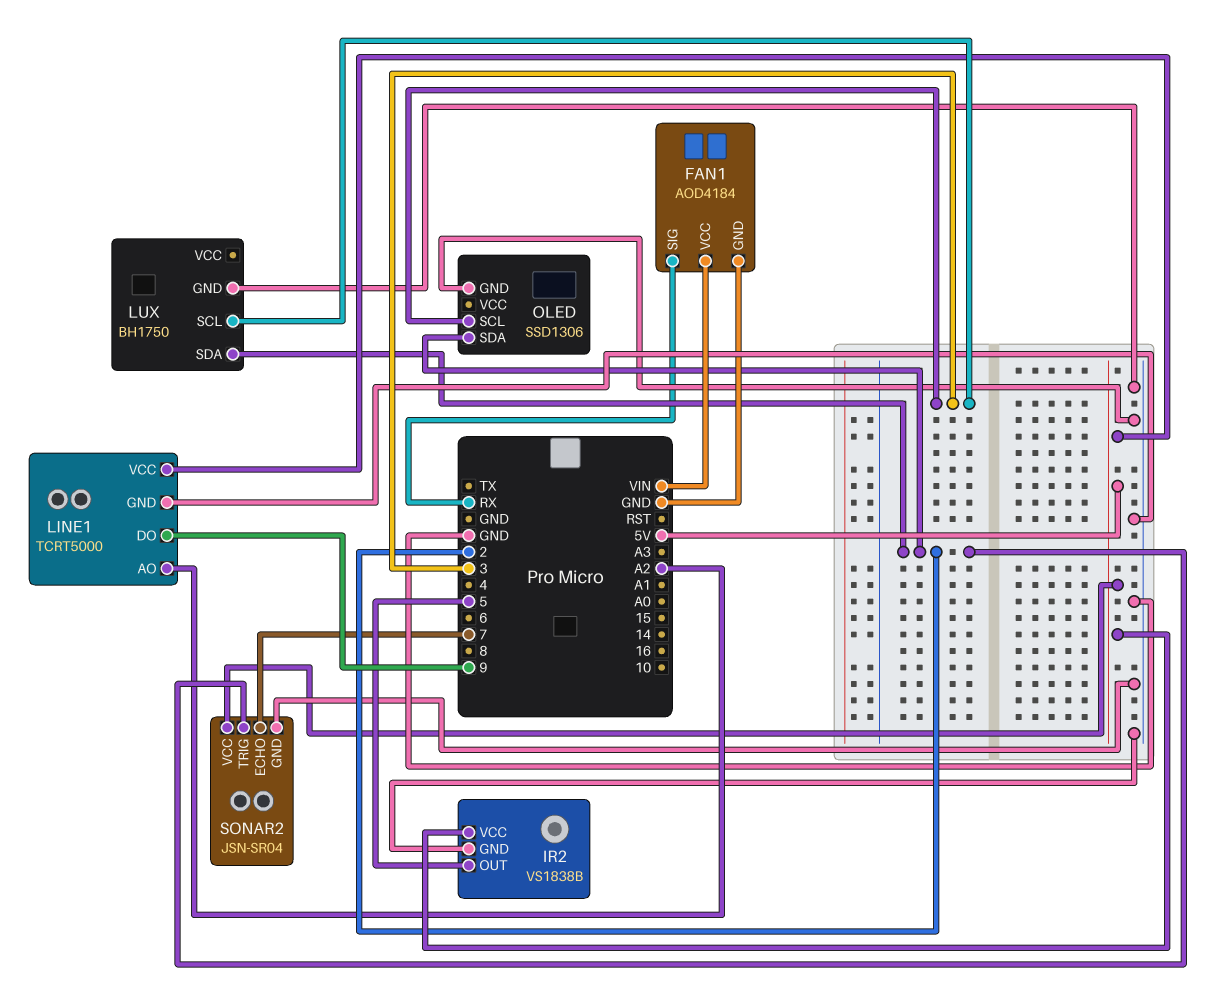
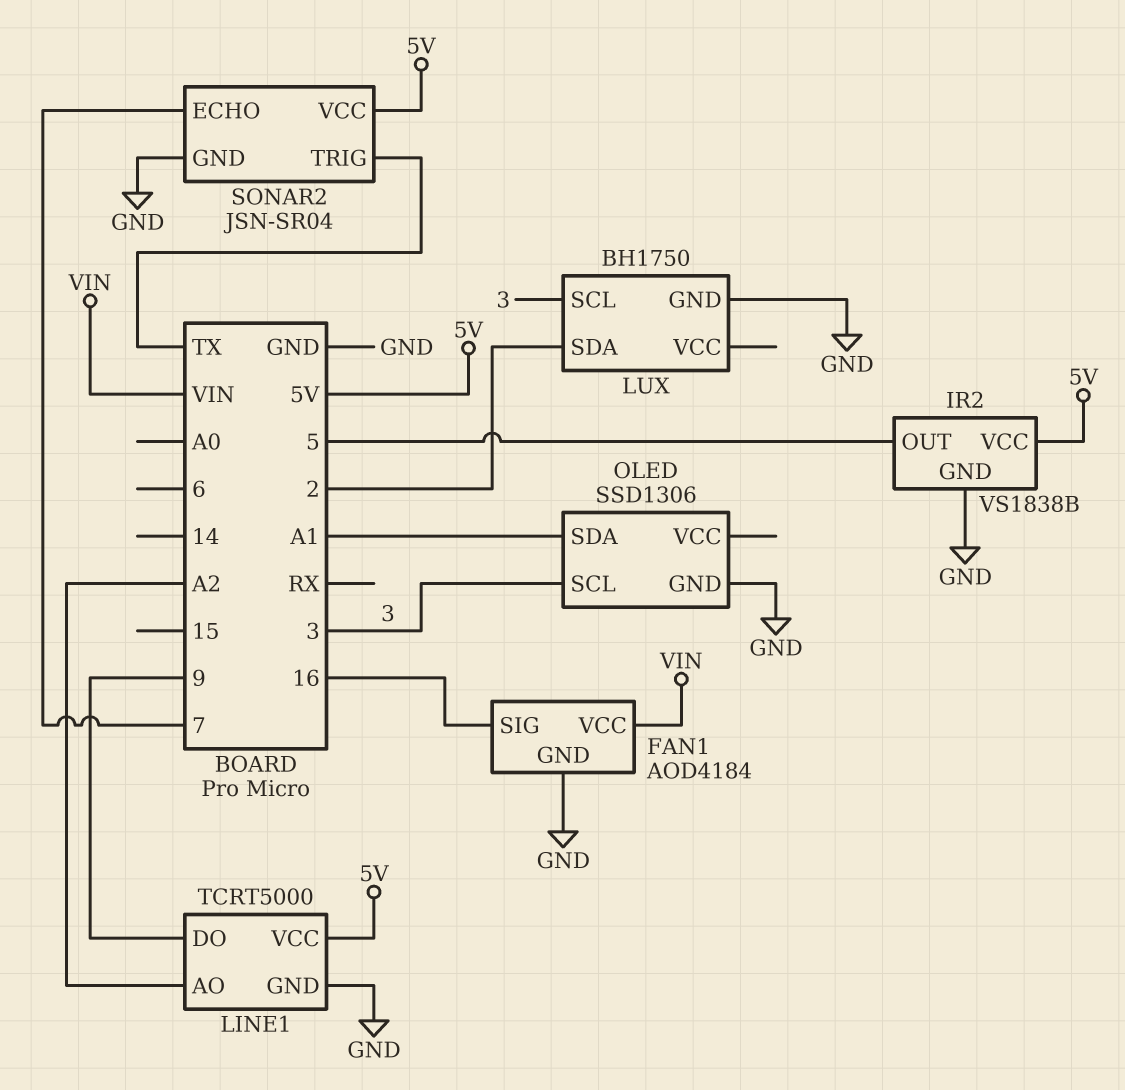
FAN1 pin SIG: RX -> 16
OLED pin SDA: 2 -> A1
SONAR2 pin TRIG: 2 -> TX

